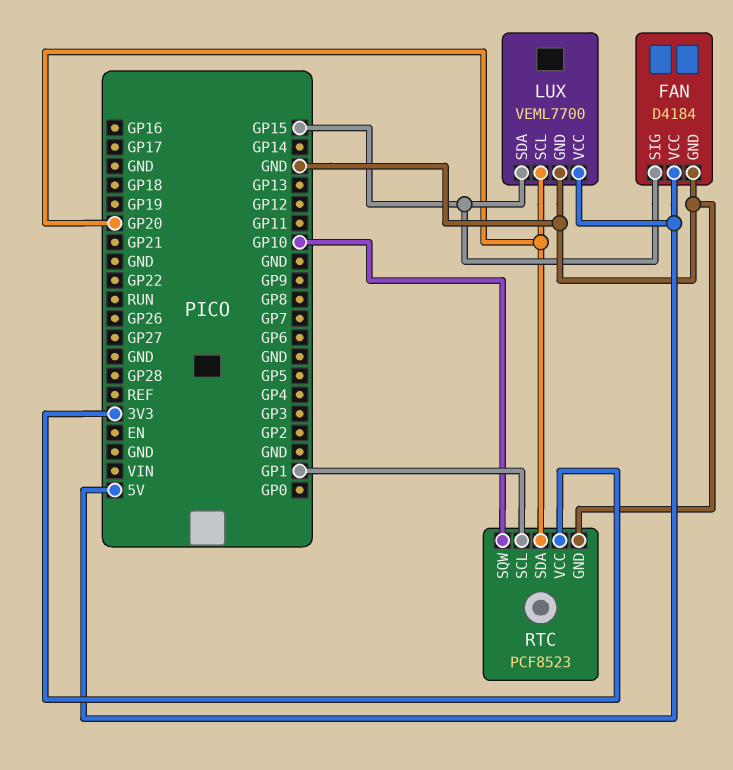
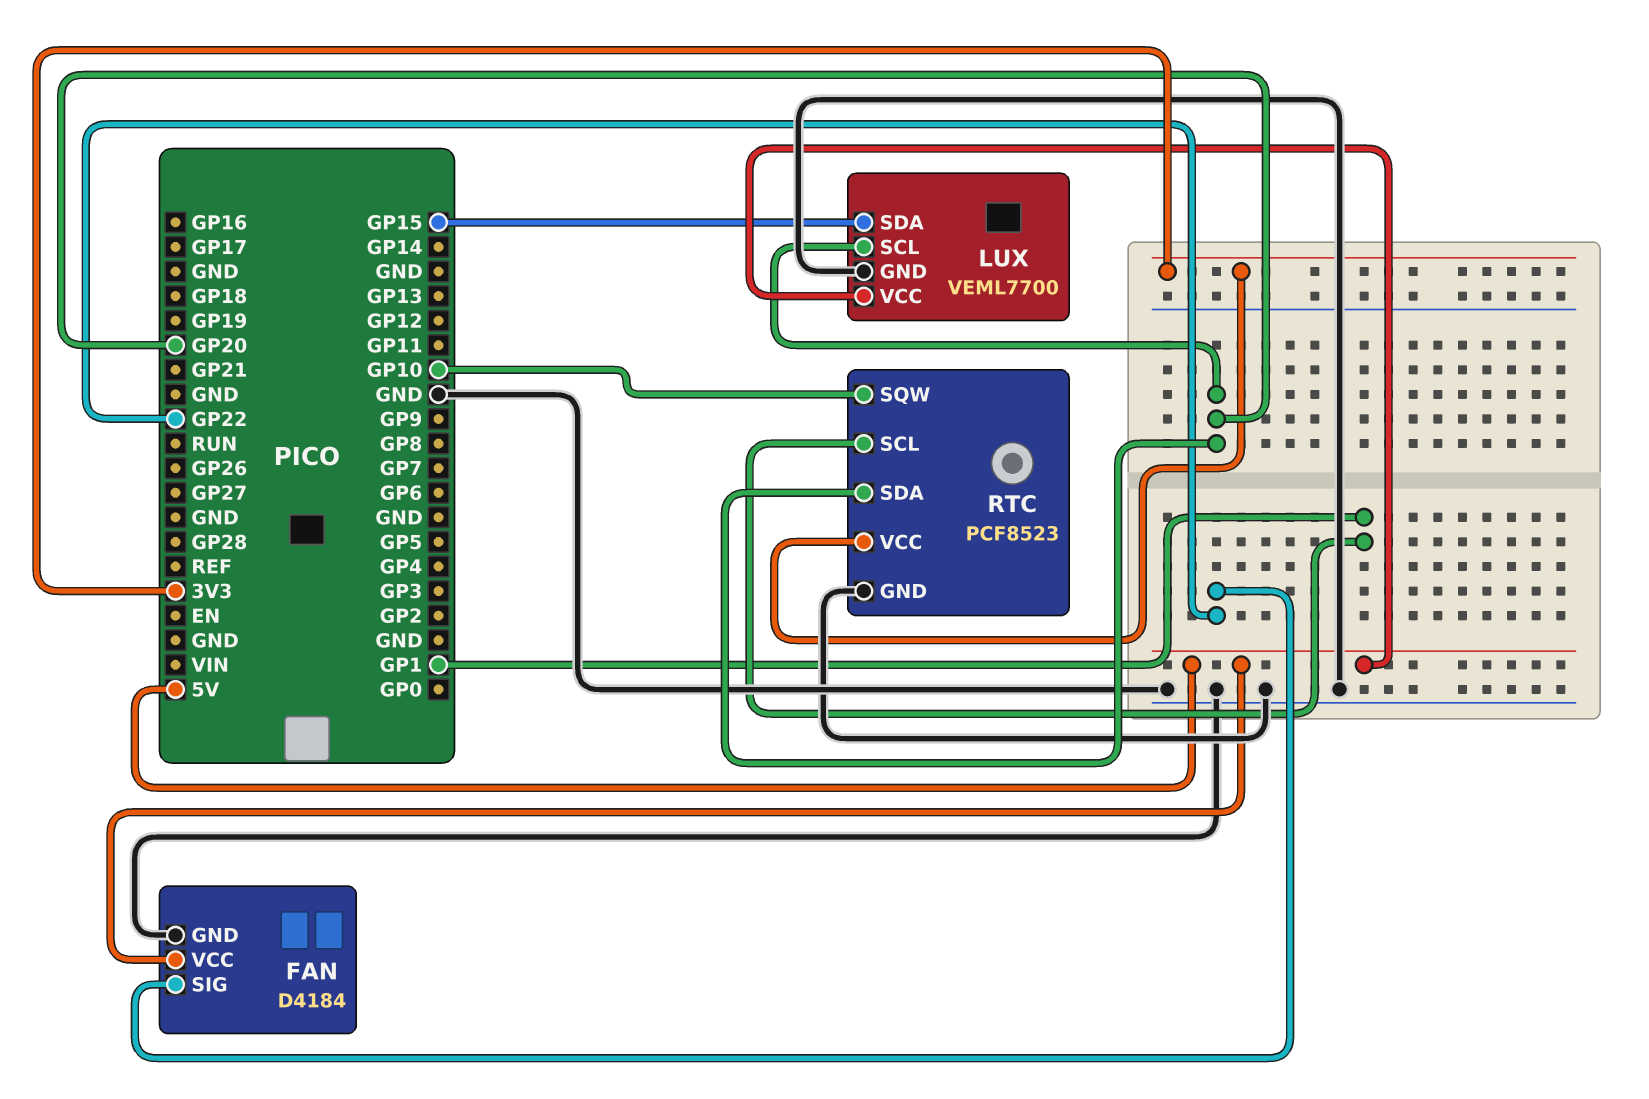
FAN pin SIG: GP15 -> GP22

